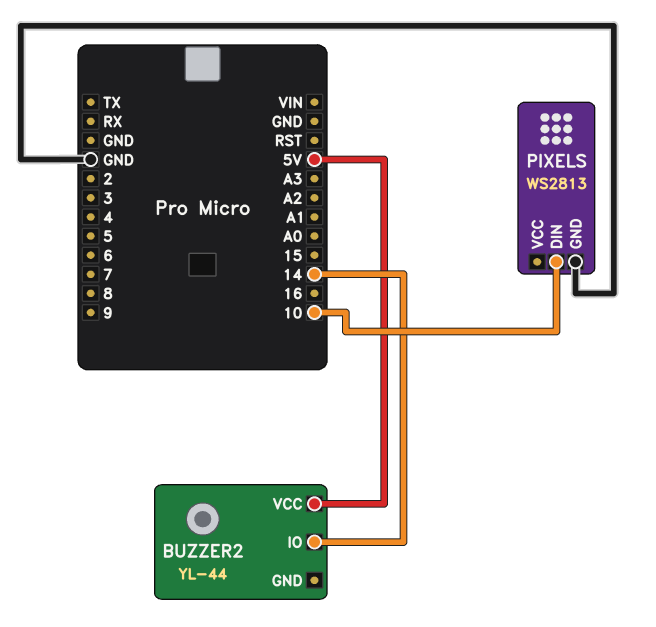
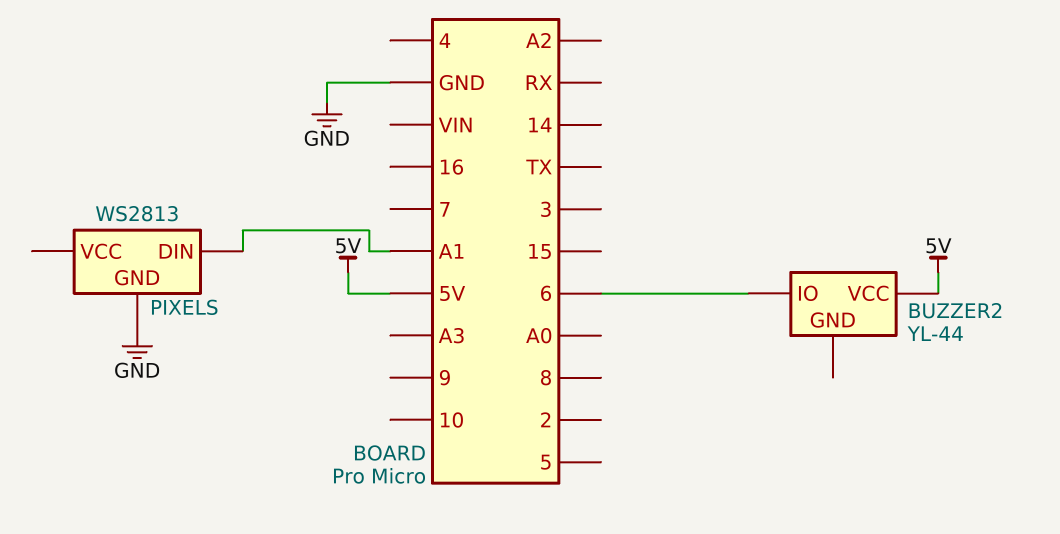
BUZZER2 pin IO: 14 -> 6
PIXELS pin DIN: 10 -> A1

